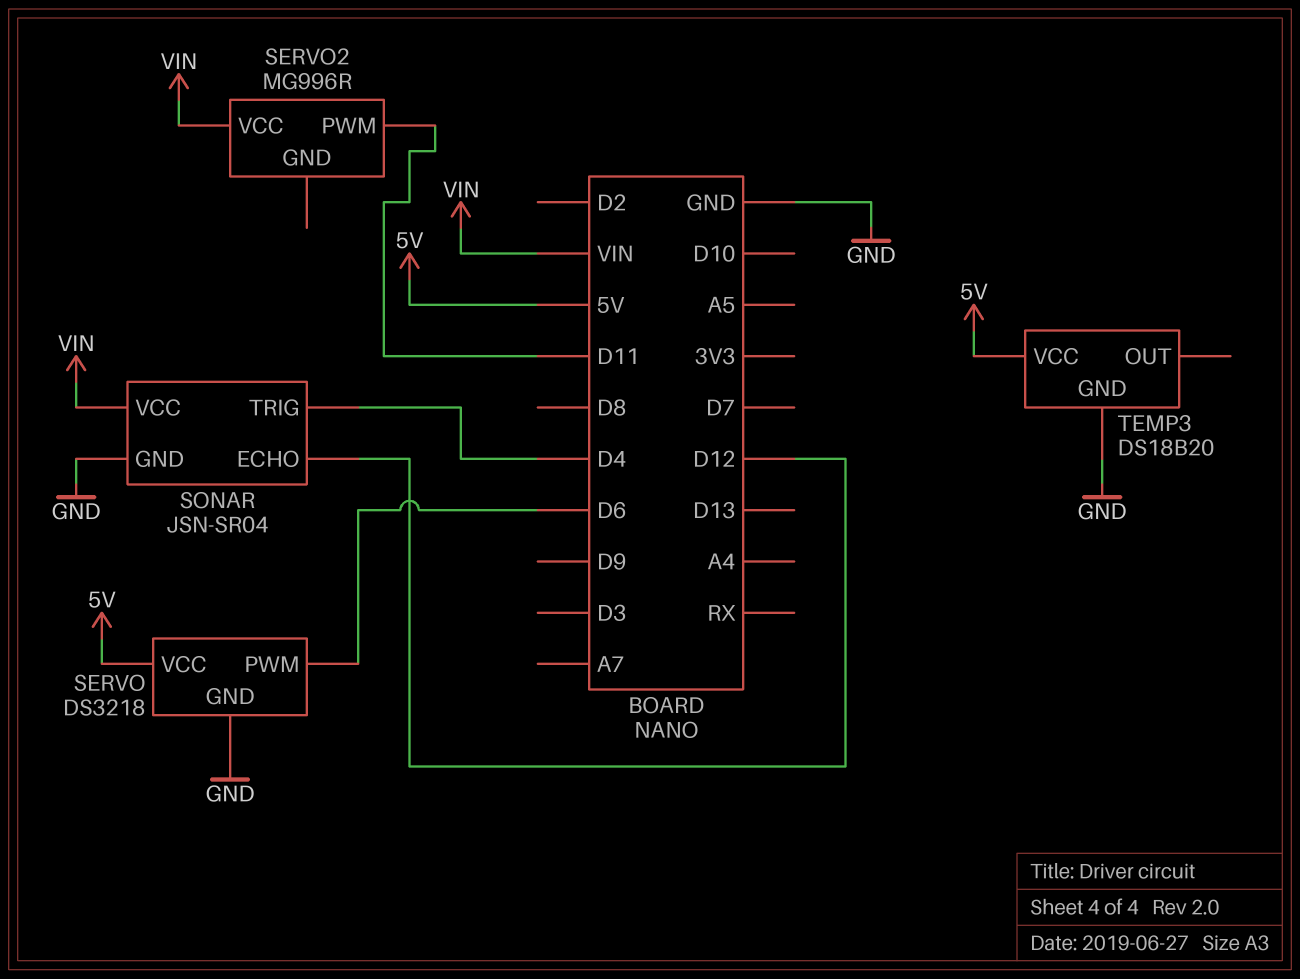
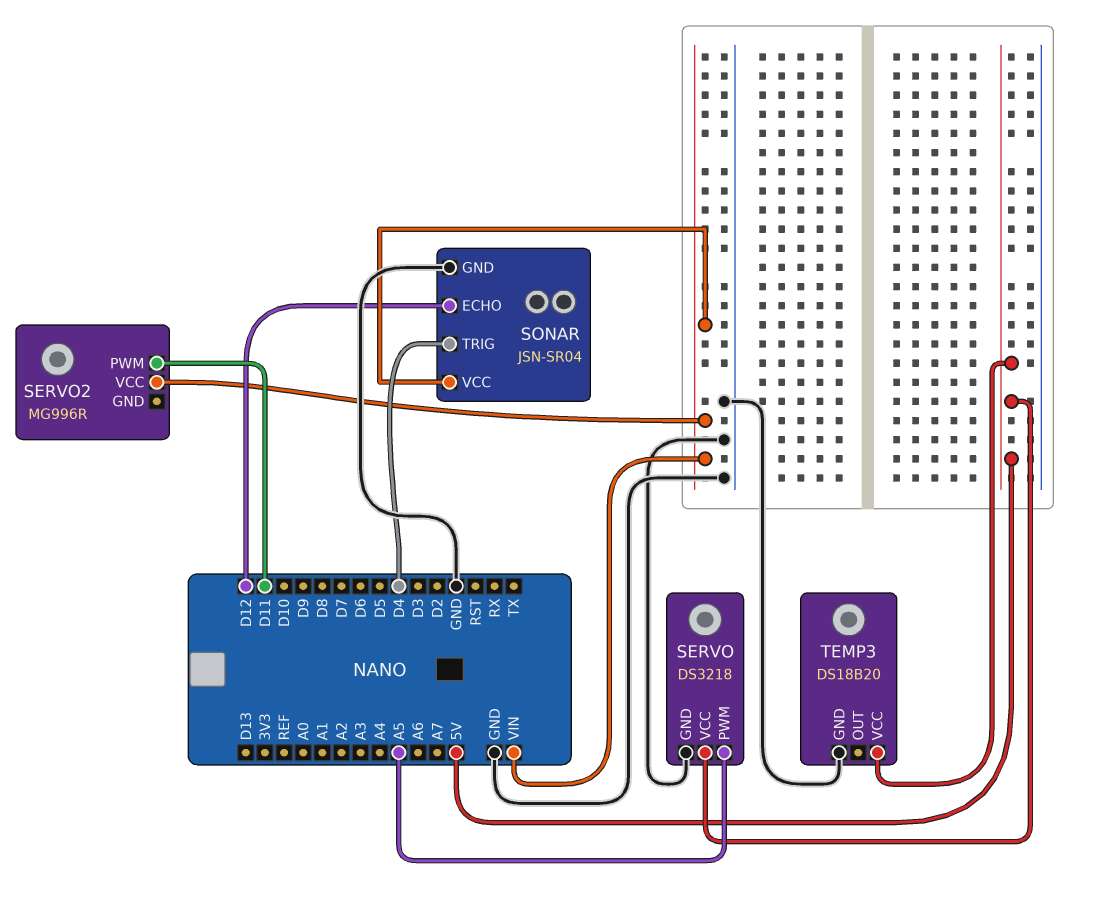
SERVO pin PWM: D6 -> A5

